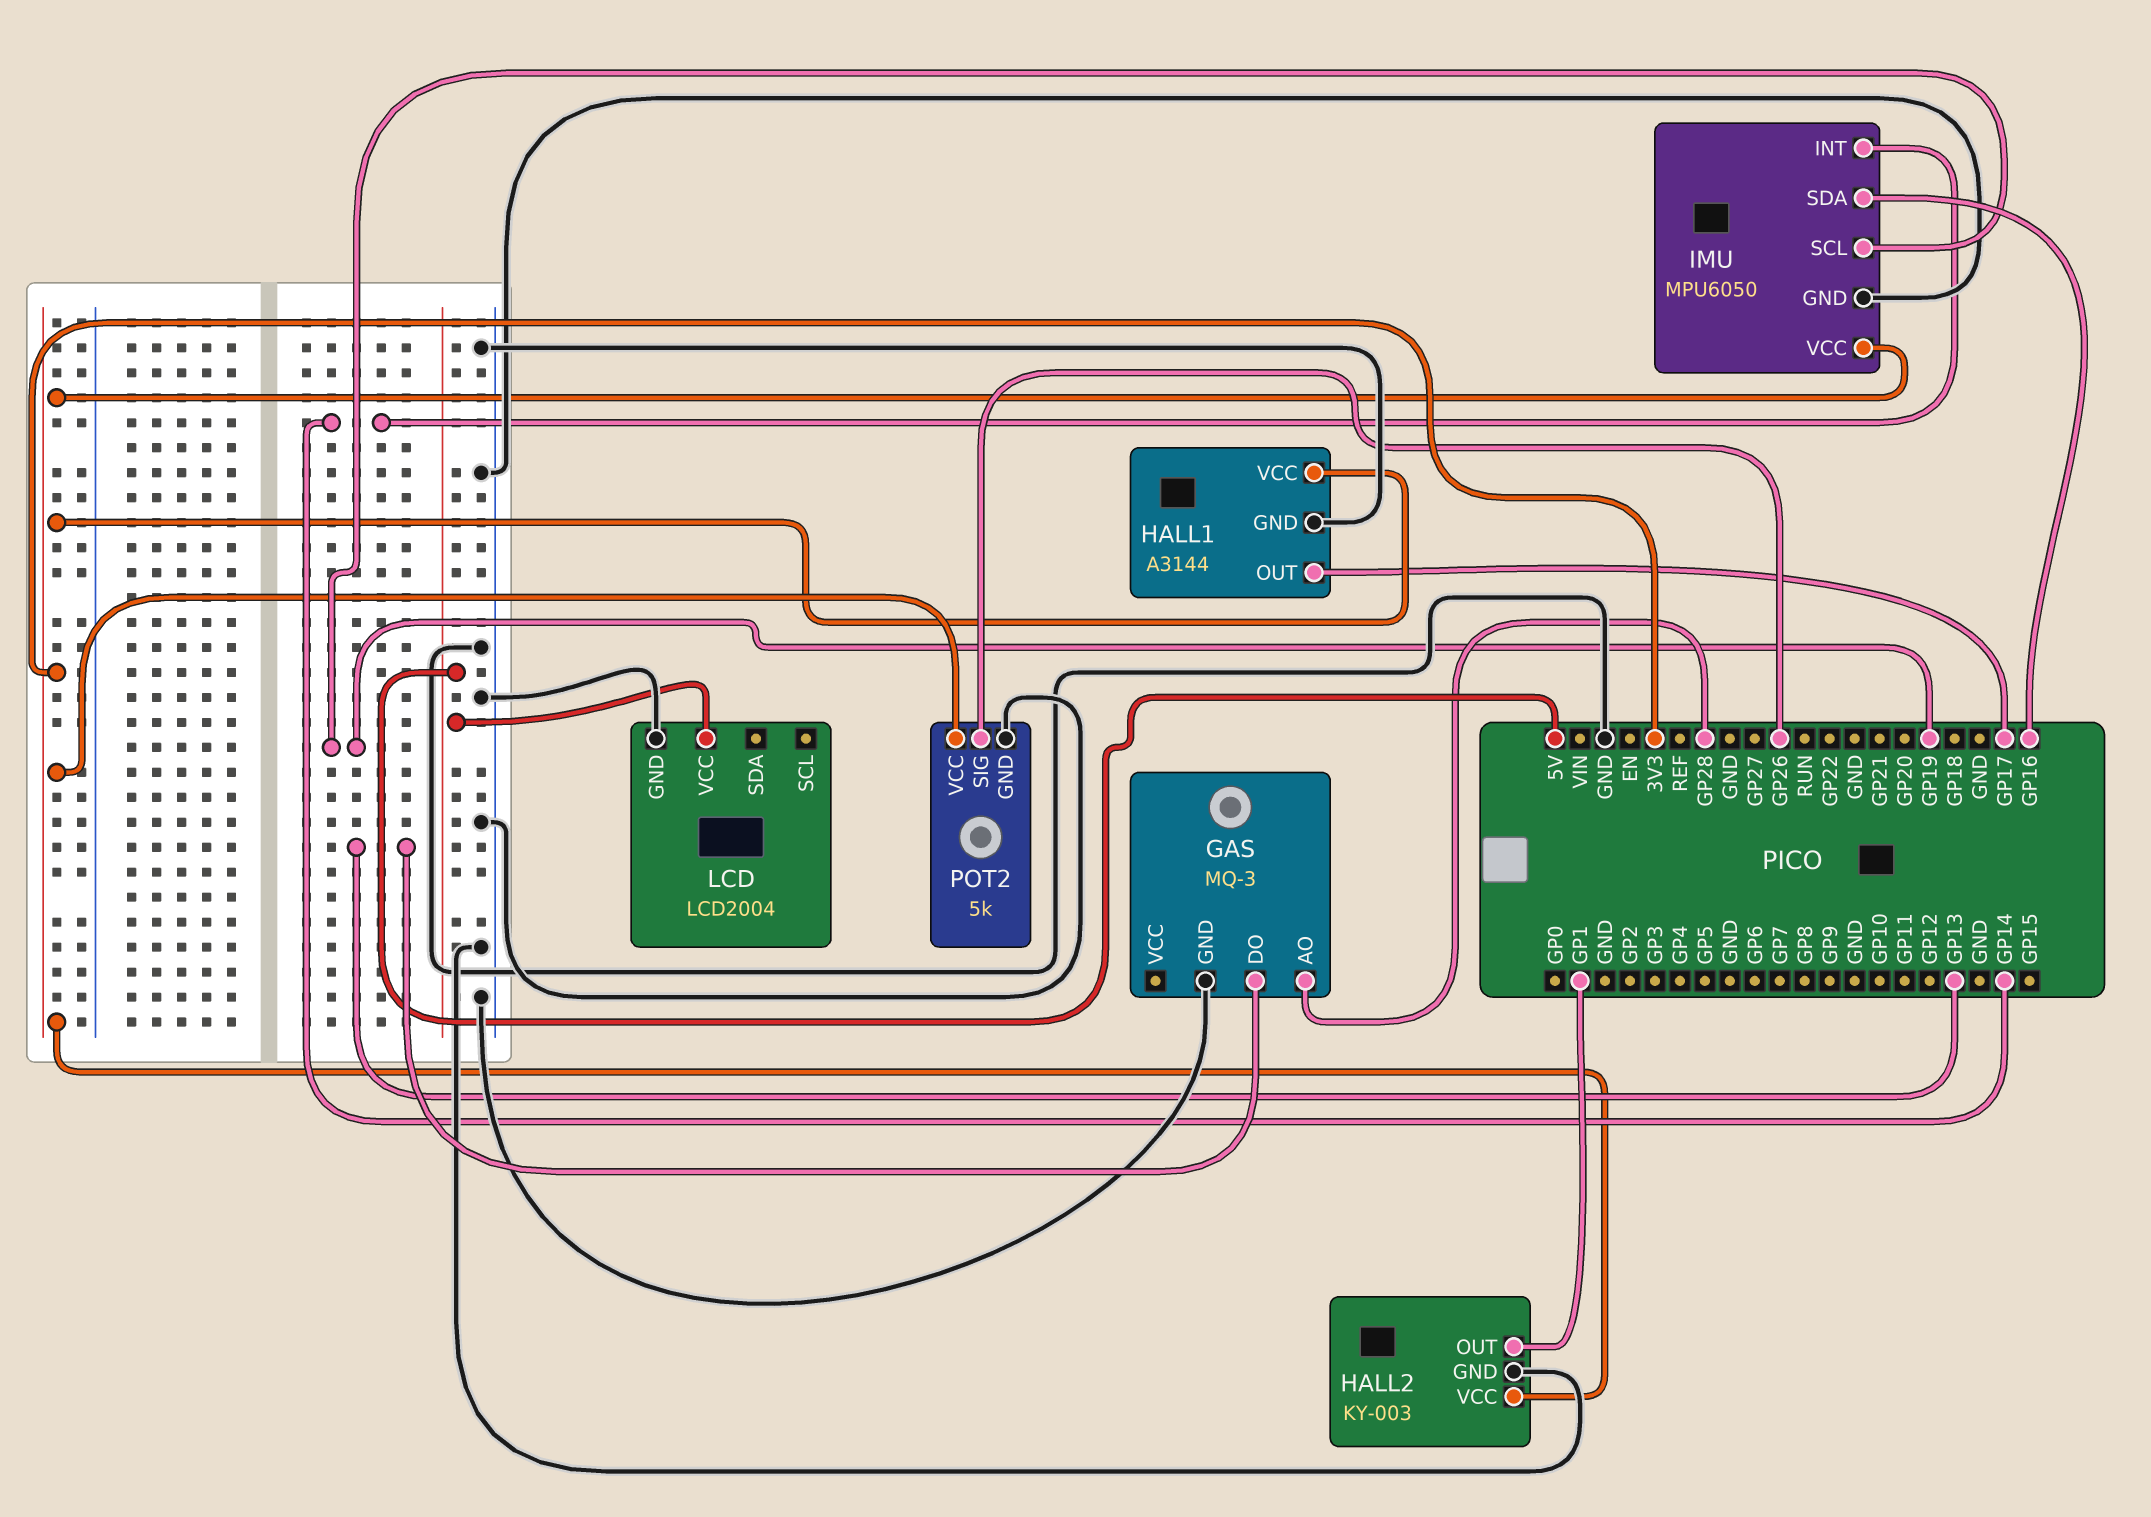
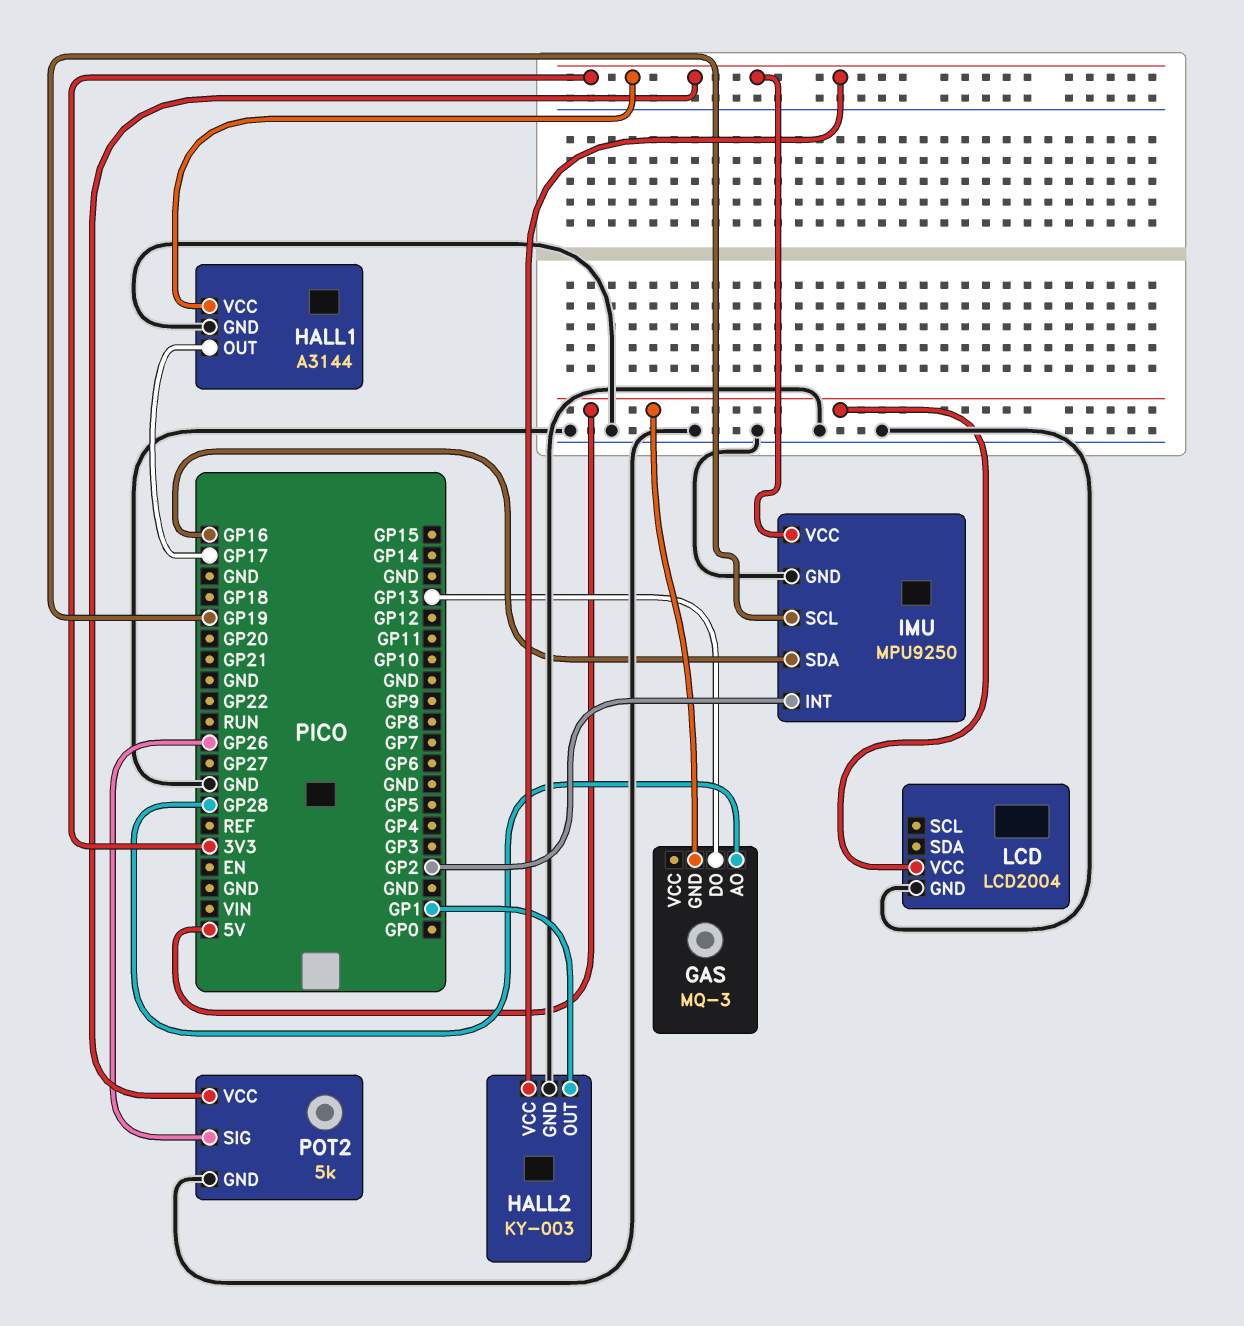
GAS pin GND: GND -> 5V
IMU: MPU6050 -> MPU9250
IMU pin INT: GP14 -> GP2

